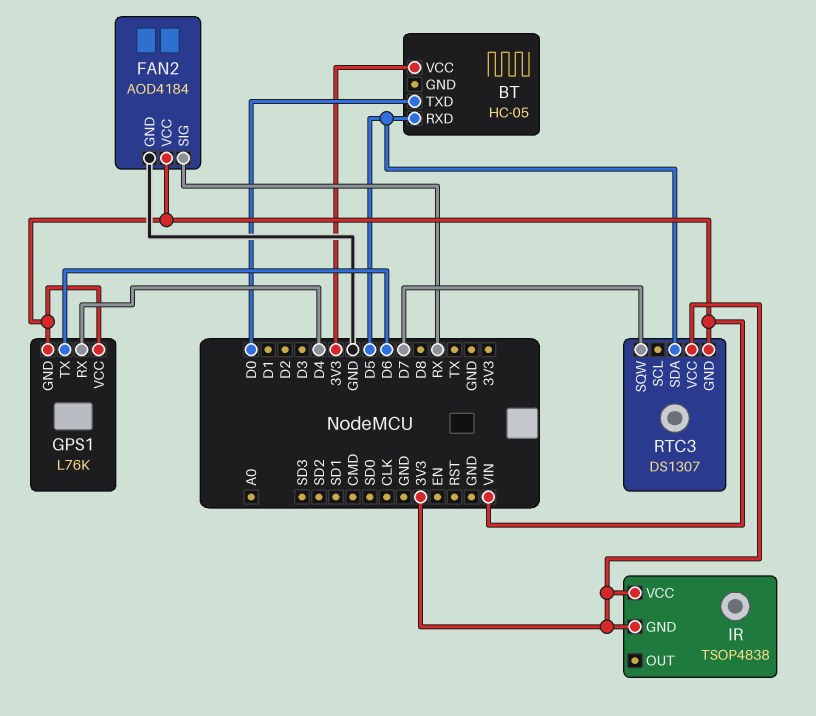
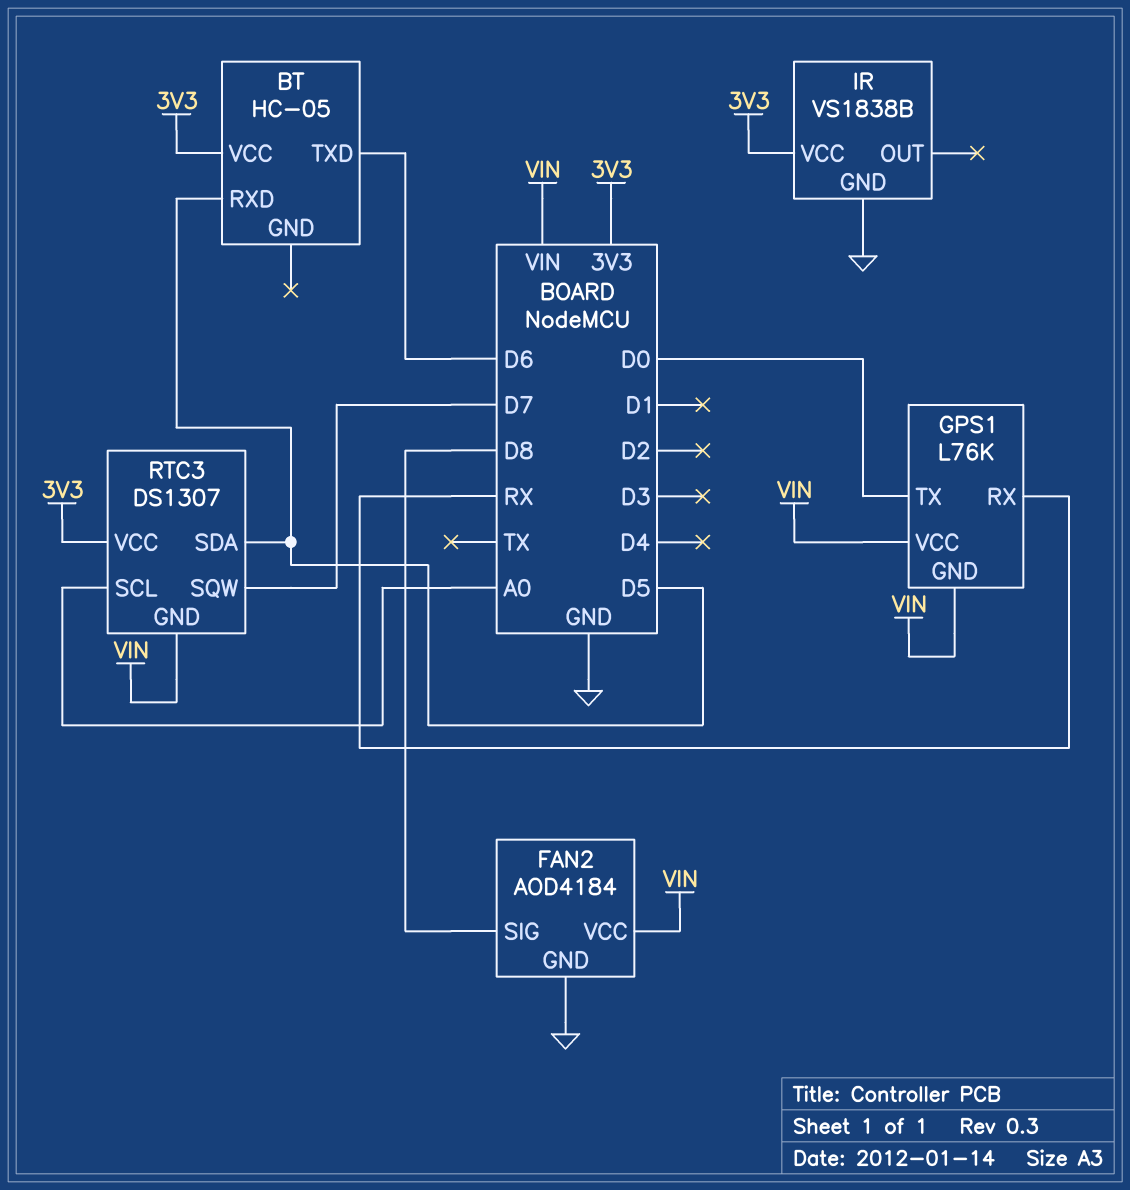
BT pin TXD: D0 -> D6
FAN2 pin SIG: RX -> D8
GPS1 pin RX: D4 -> RX
GPS1 pin TX: D6 -> D0
IR: TSOP4838 -> VS1838B
IR pin GND: 3V3 -> GND
RTC3 pin SCL: none -> A0

